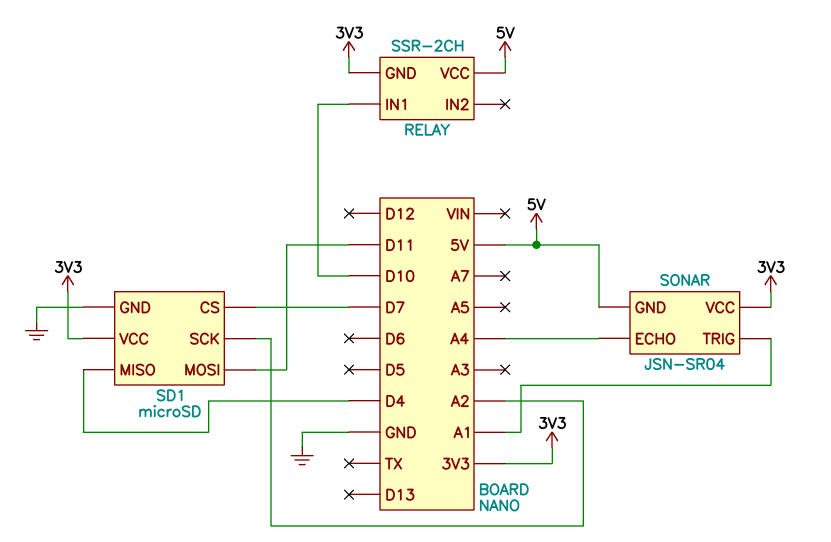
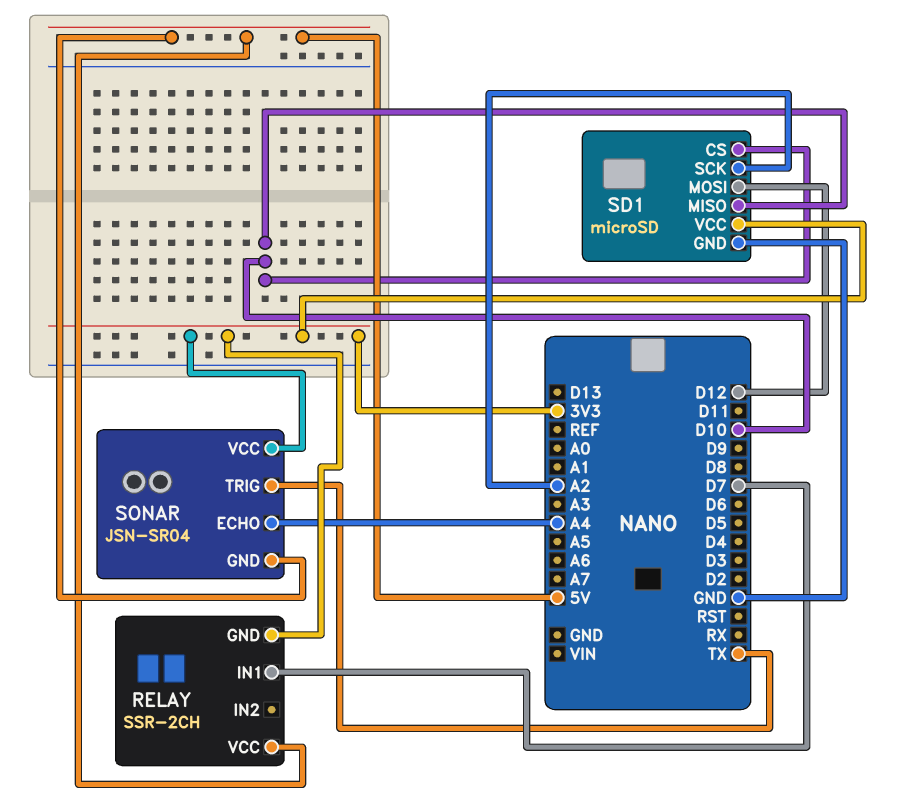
RELAY pin IN1: D10 -> D7
SD1 pin CS: D7 -> D10
SD1 pin MISO: D4 -> D10
SD1 pin MOSI: D11 -> D12
SONAR pin TRIG: A1 -> TX

